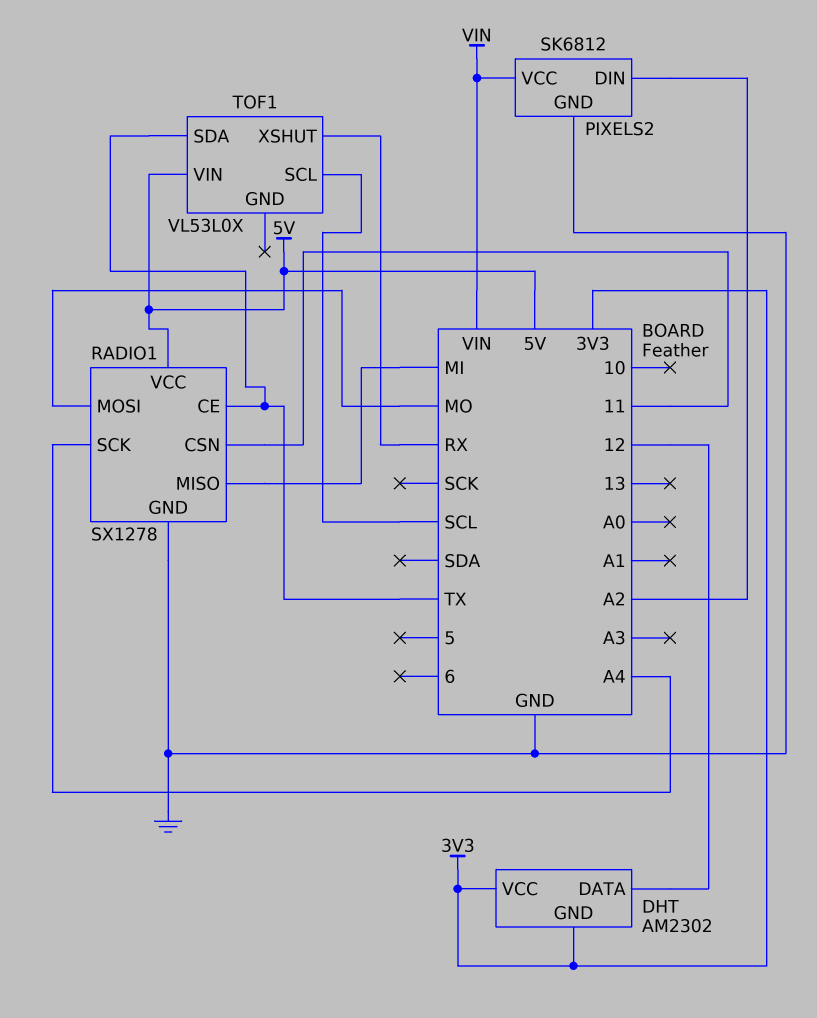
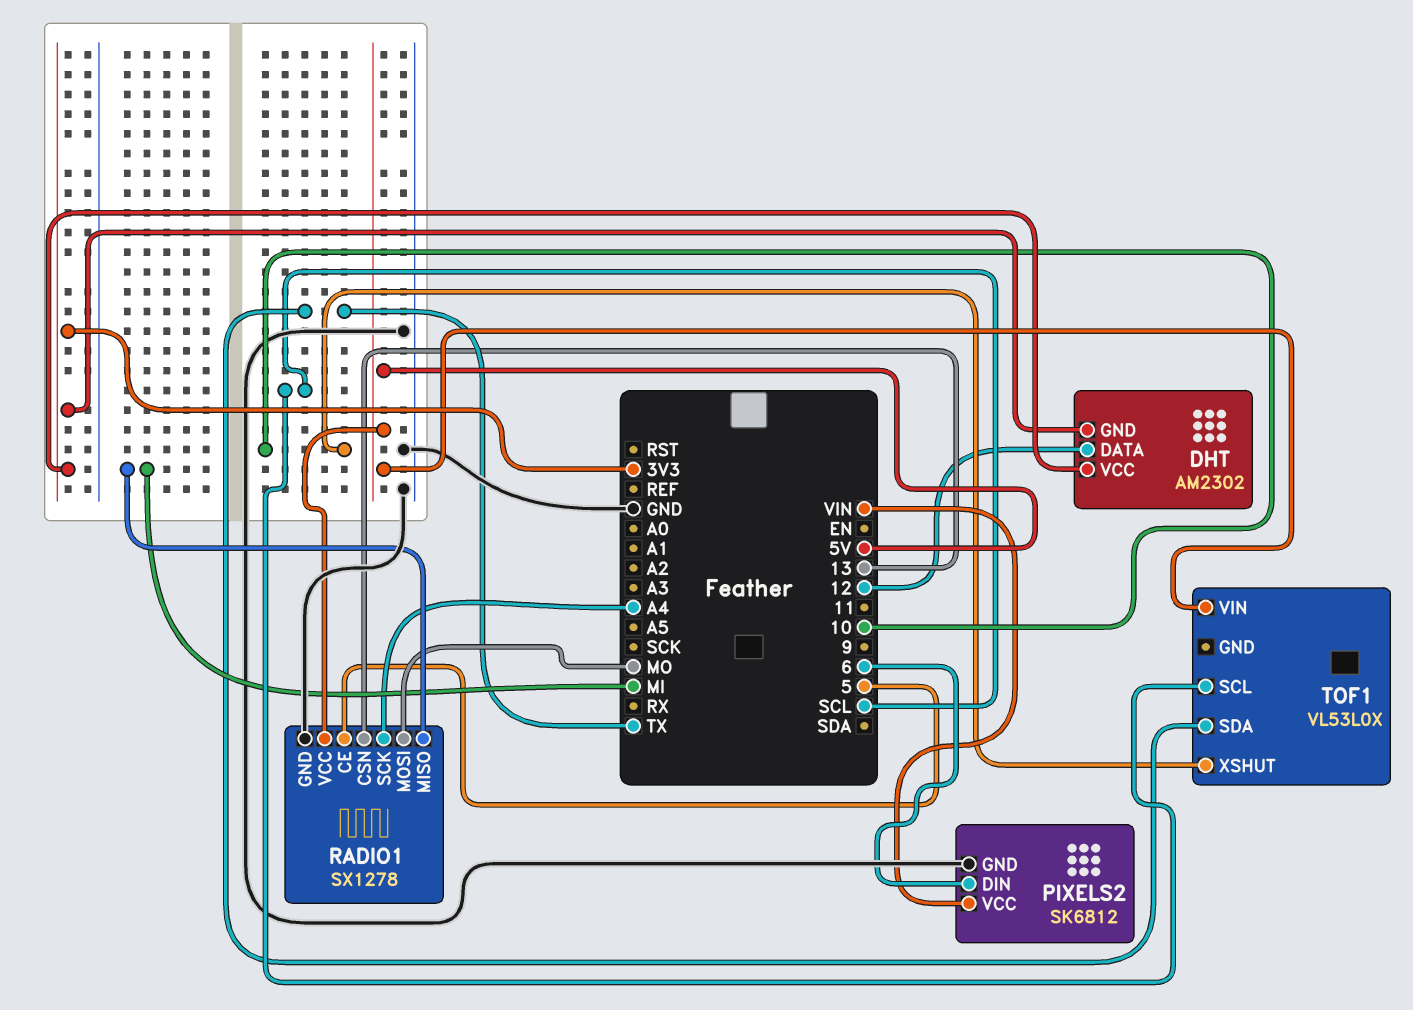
PIXELS2 pin DIN: A2 -> 6
RADIO1 pin CE: TX -> 5
RADIO1 pin CSN: 11 -> 13
TOF1 pin XSHUT: RX -> 10

